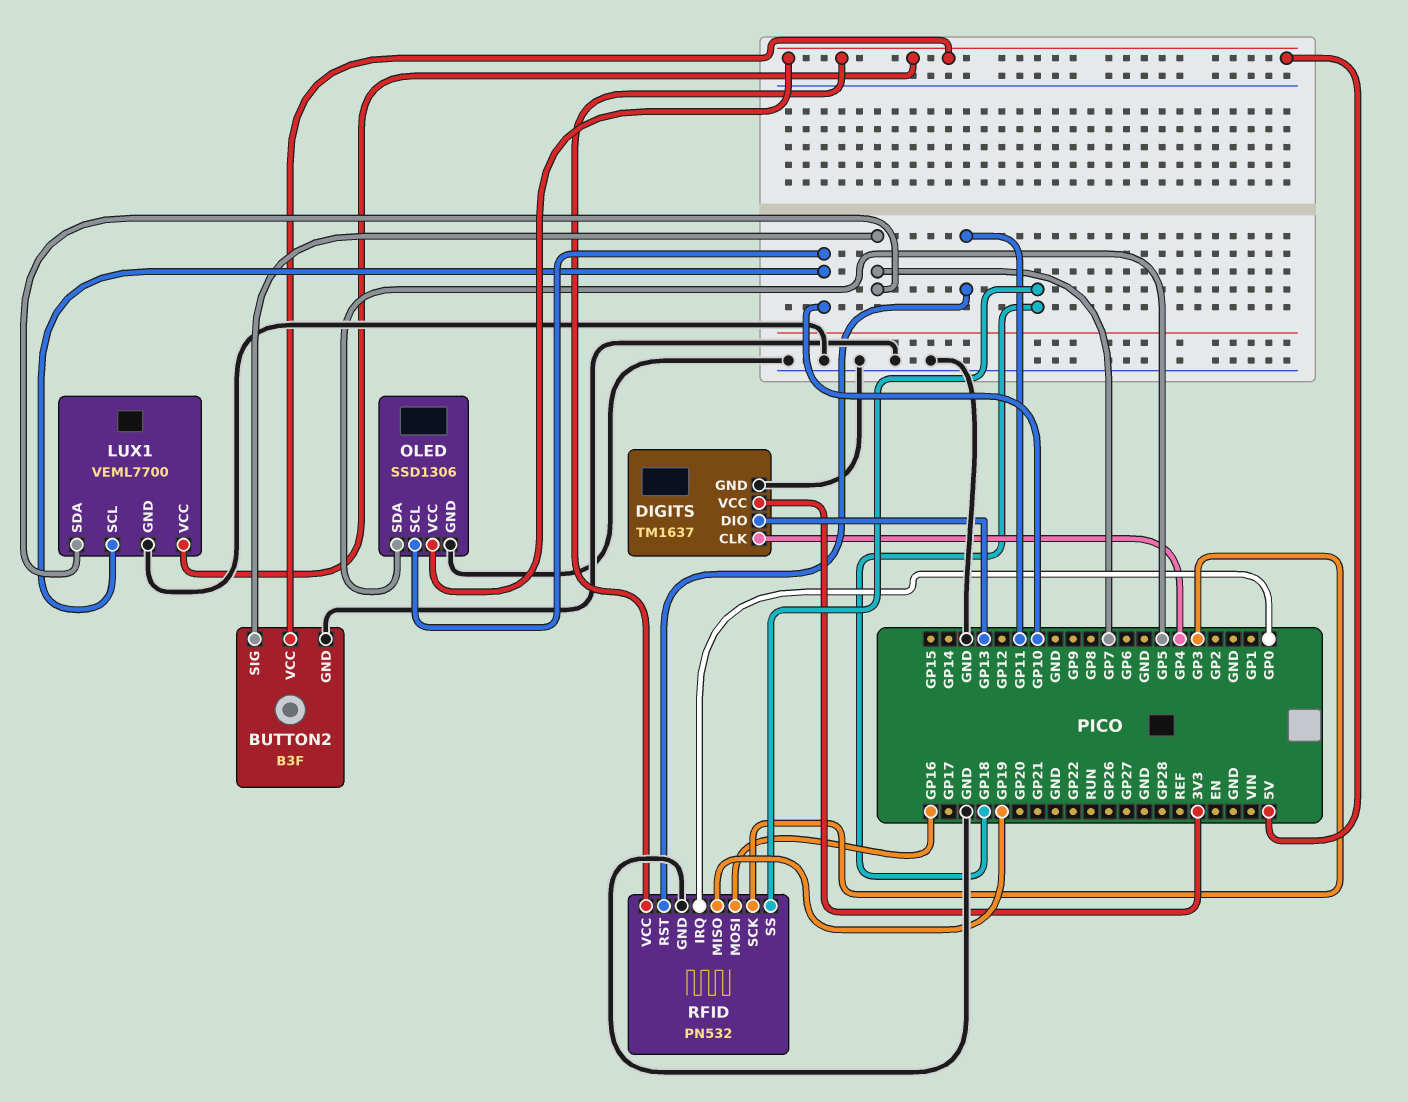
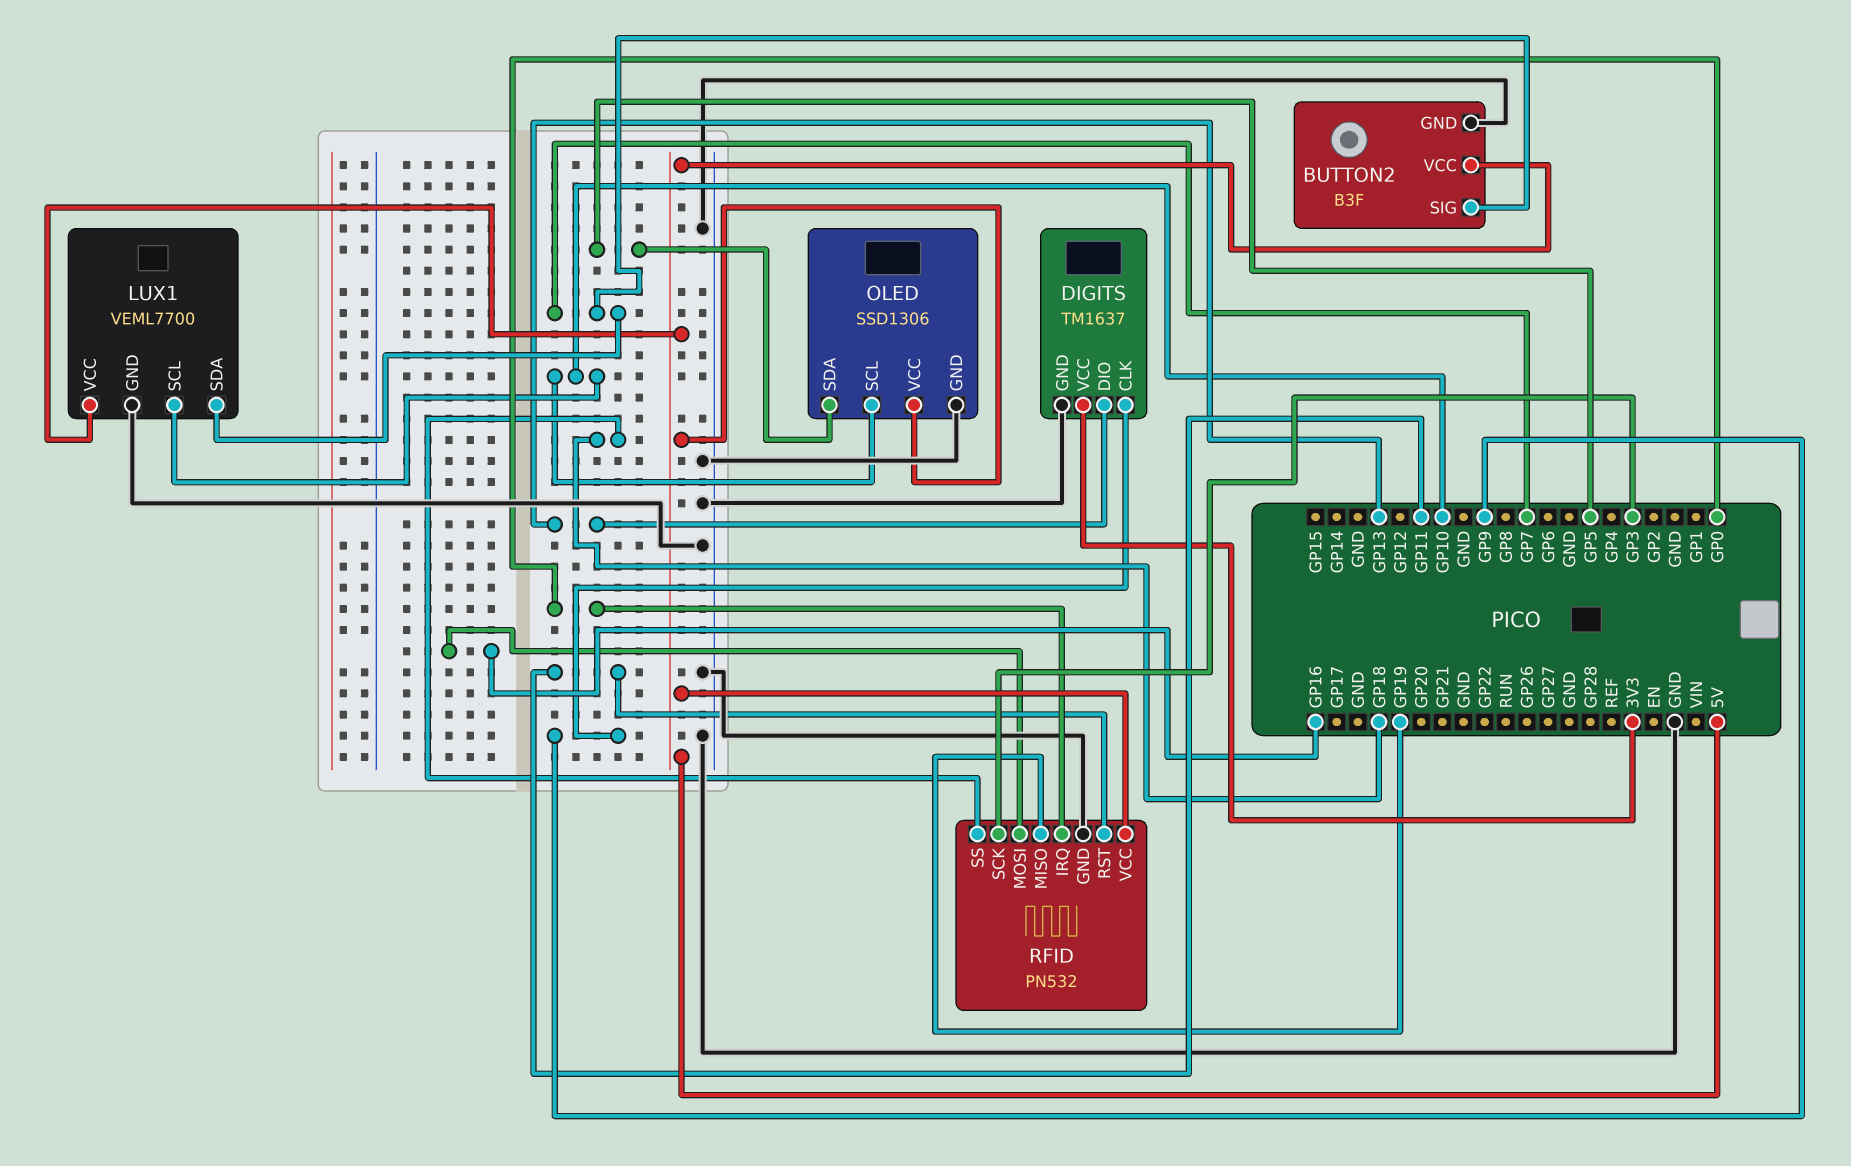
DIGITS pin CLK: GP4 -> GP9

